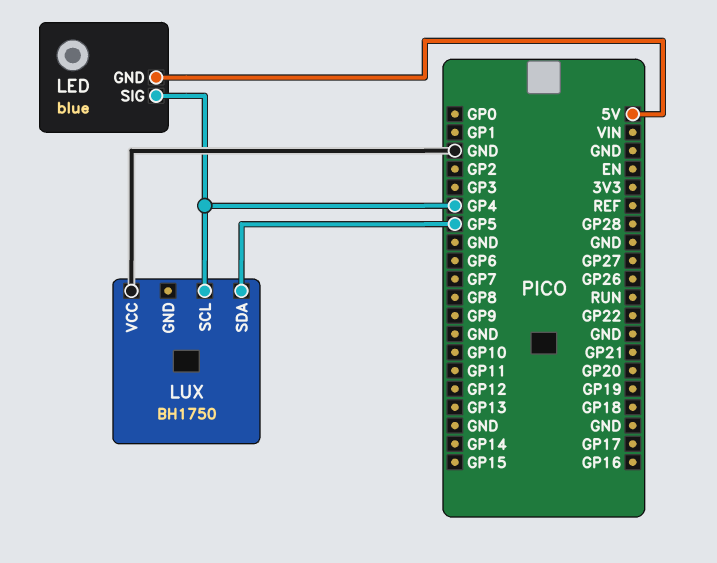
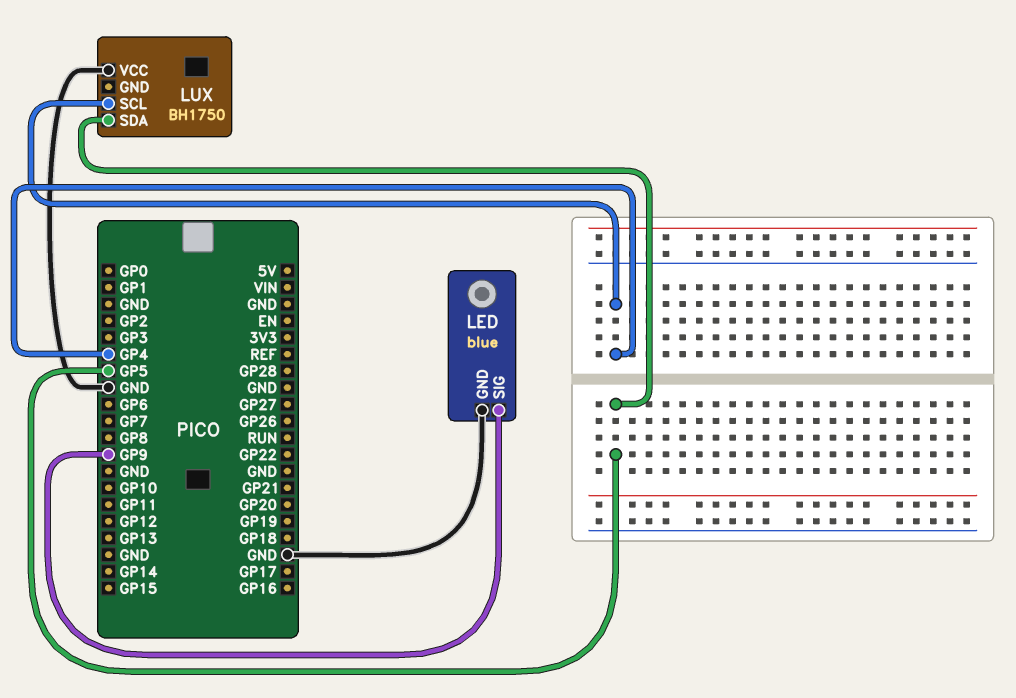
LED pin GND: 5V -> GND
LED pin SIG: GP4 -> GP9

